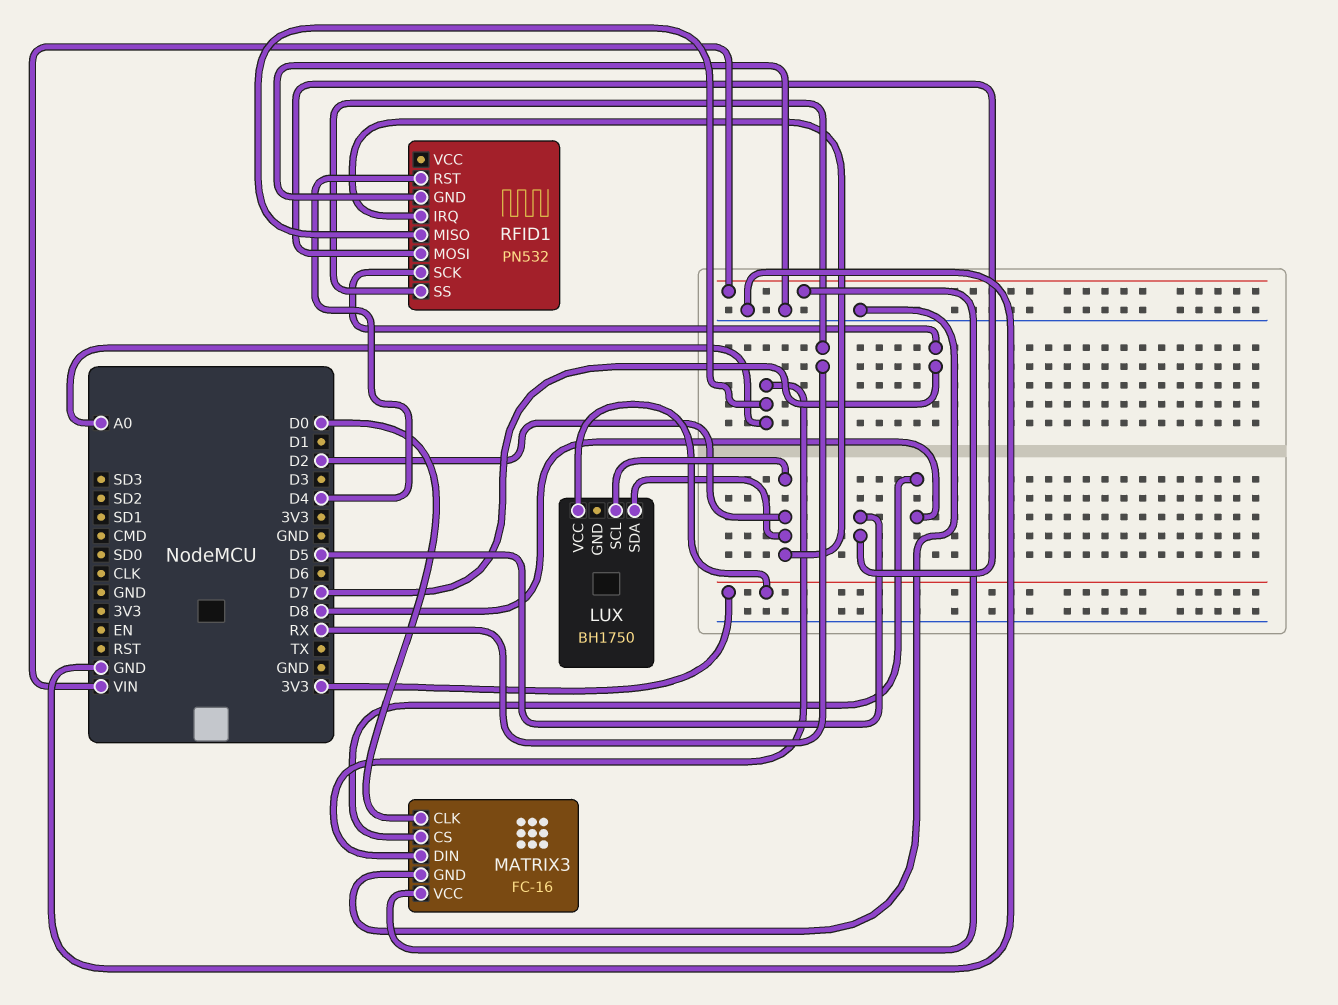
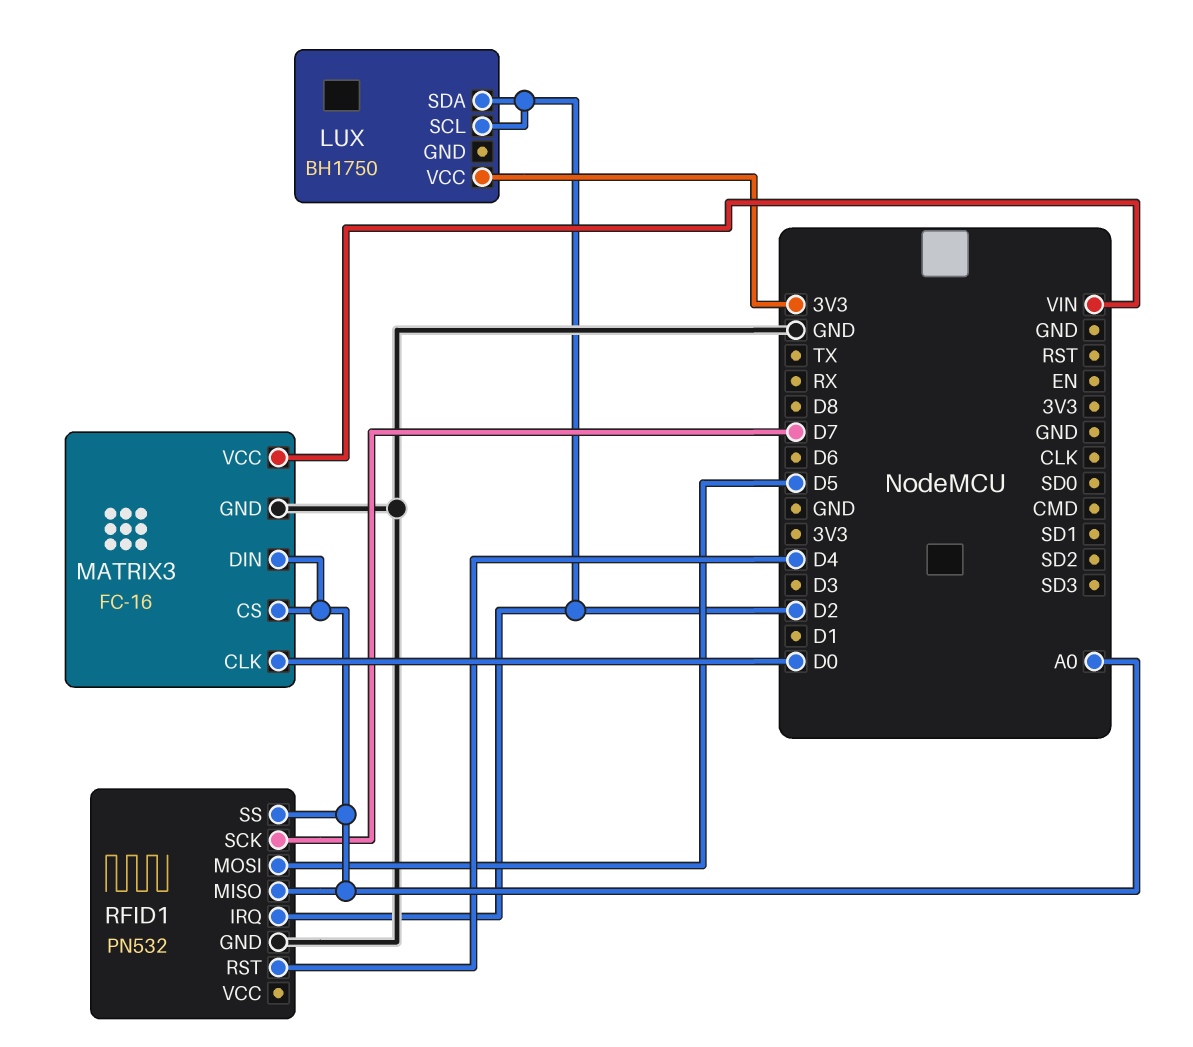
MATRIX3 pin CS: D8 -> A0
RFID1 pin SS: RX -> A0

